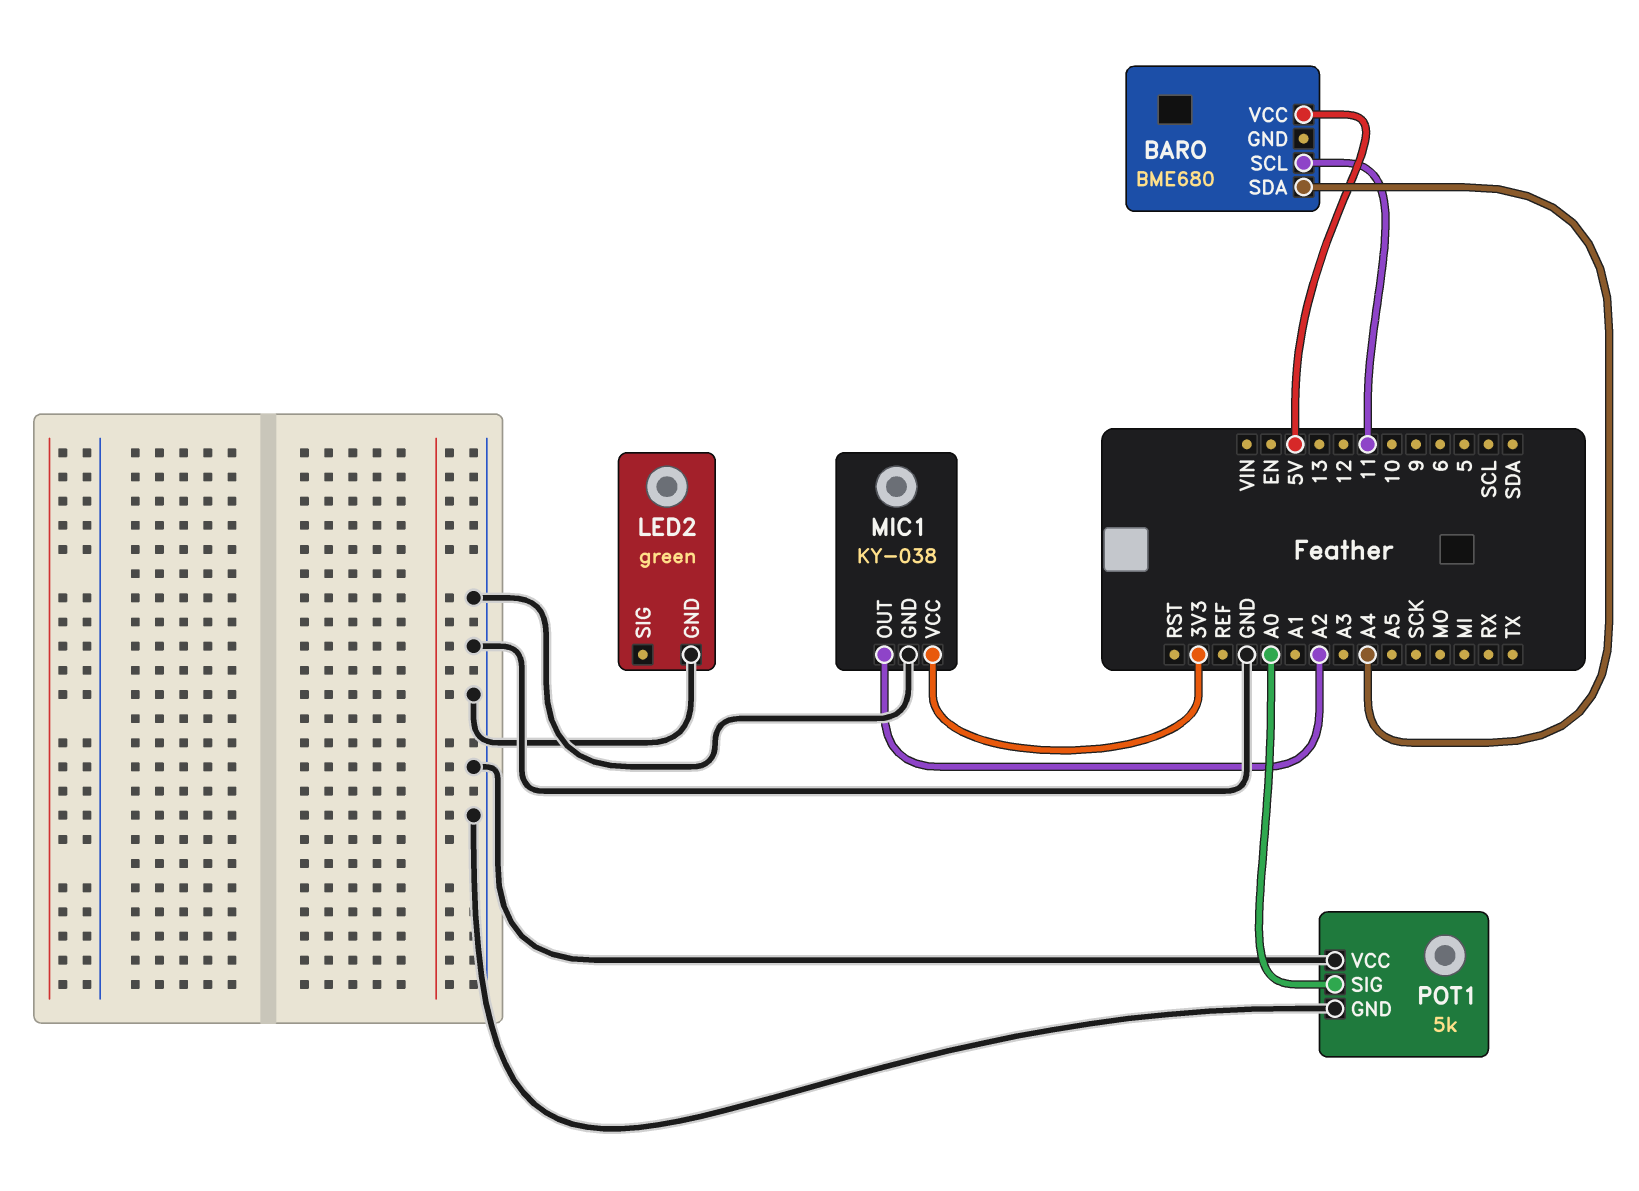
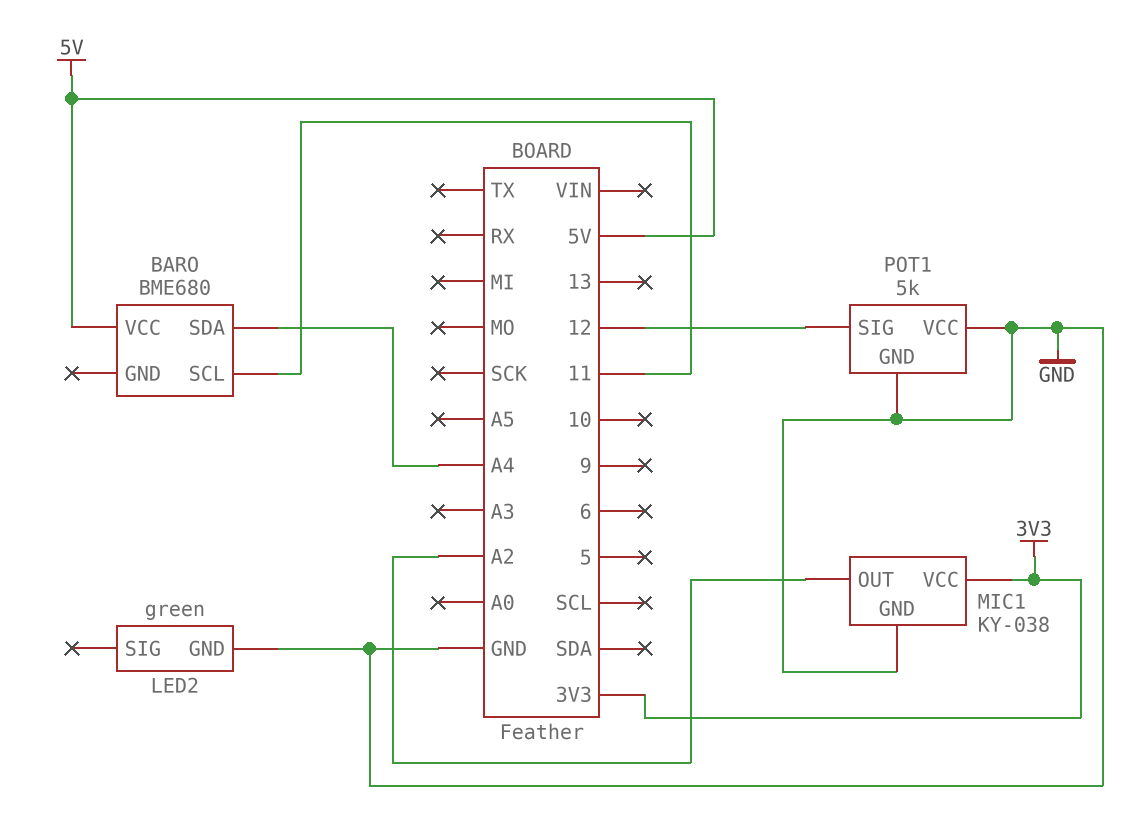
POT1 pin SIG: A0 -> 12

